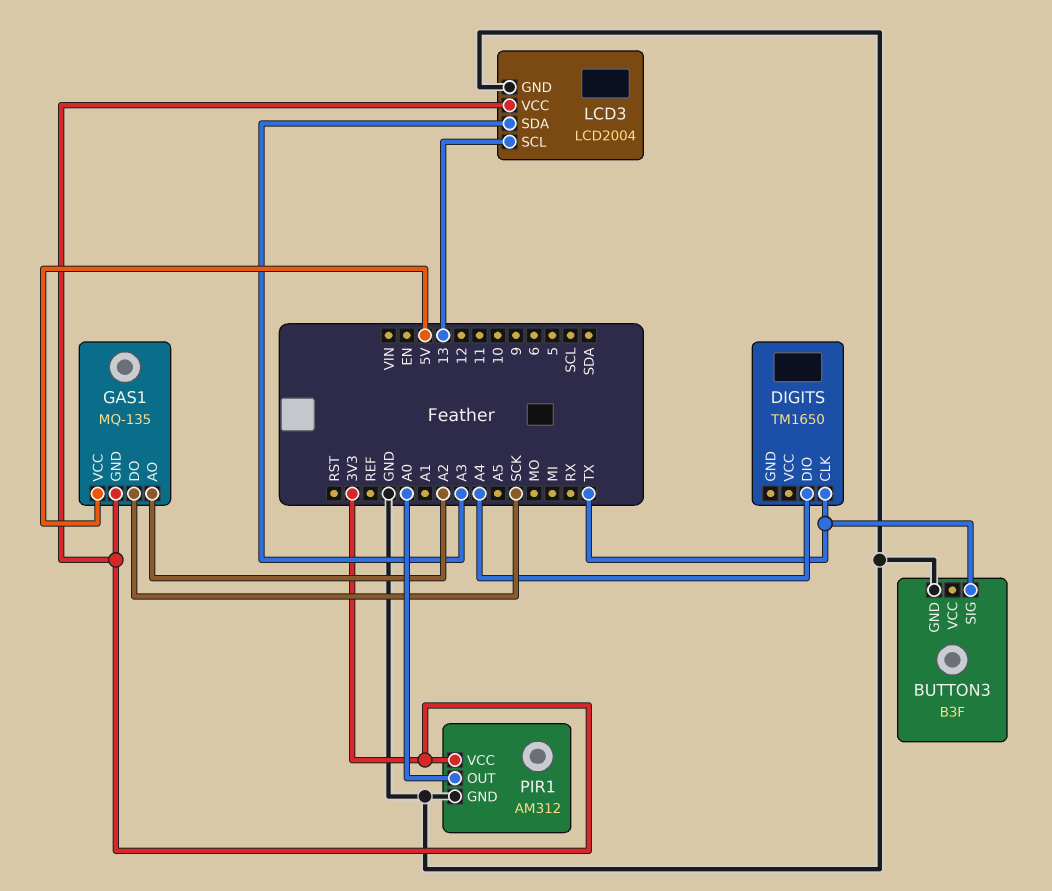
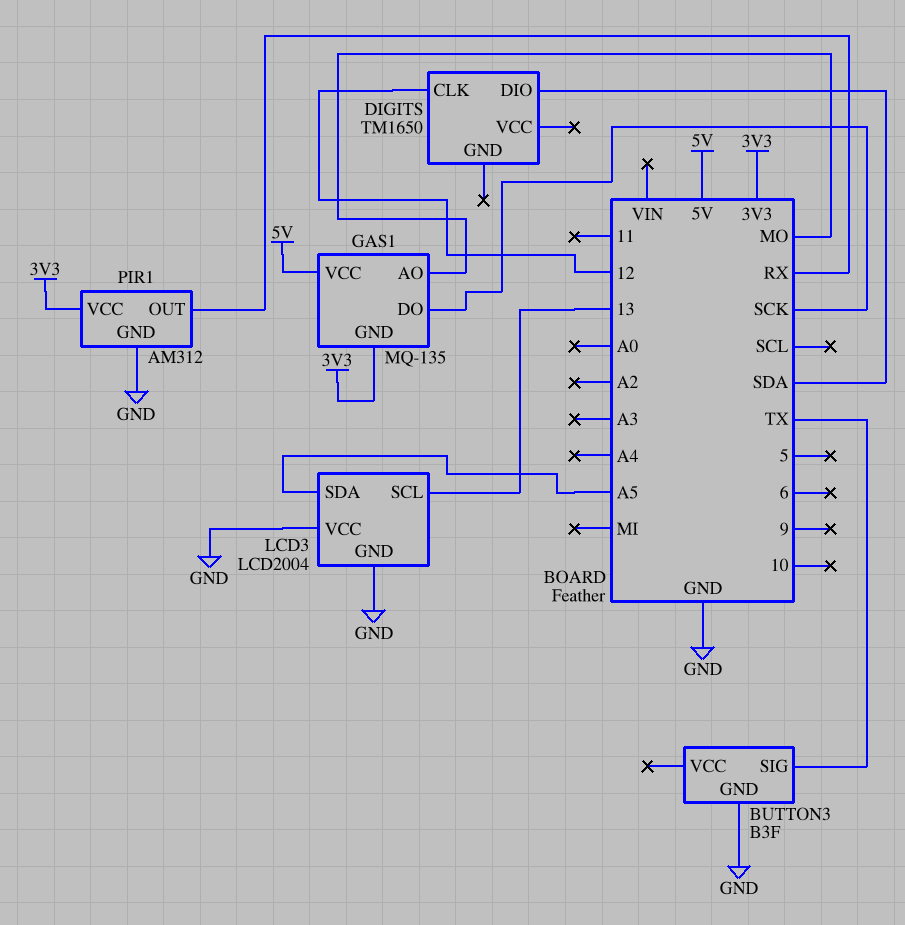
DIGITS pin CLK: TX -> 12
DIGITS pin DIO: A4 -> SDA
GAS1 pin AO: A2 -> MO
LCD3 pin SDA: A3 -> A5
LCD3 pin VCC: 3V3 -> GND
PIR1 pin OUT: A0 -> RX

